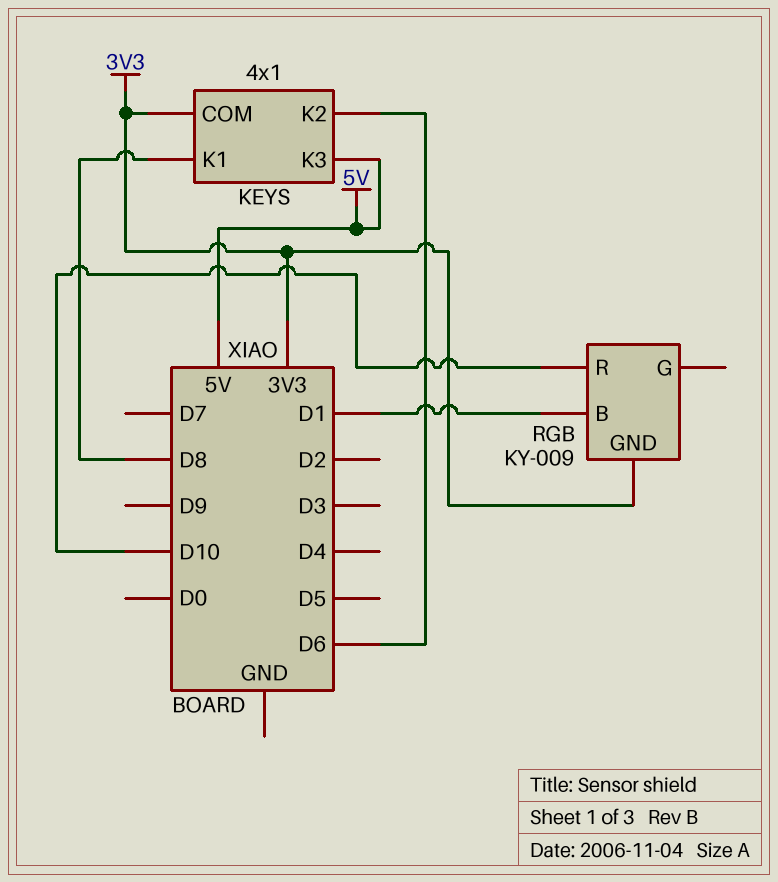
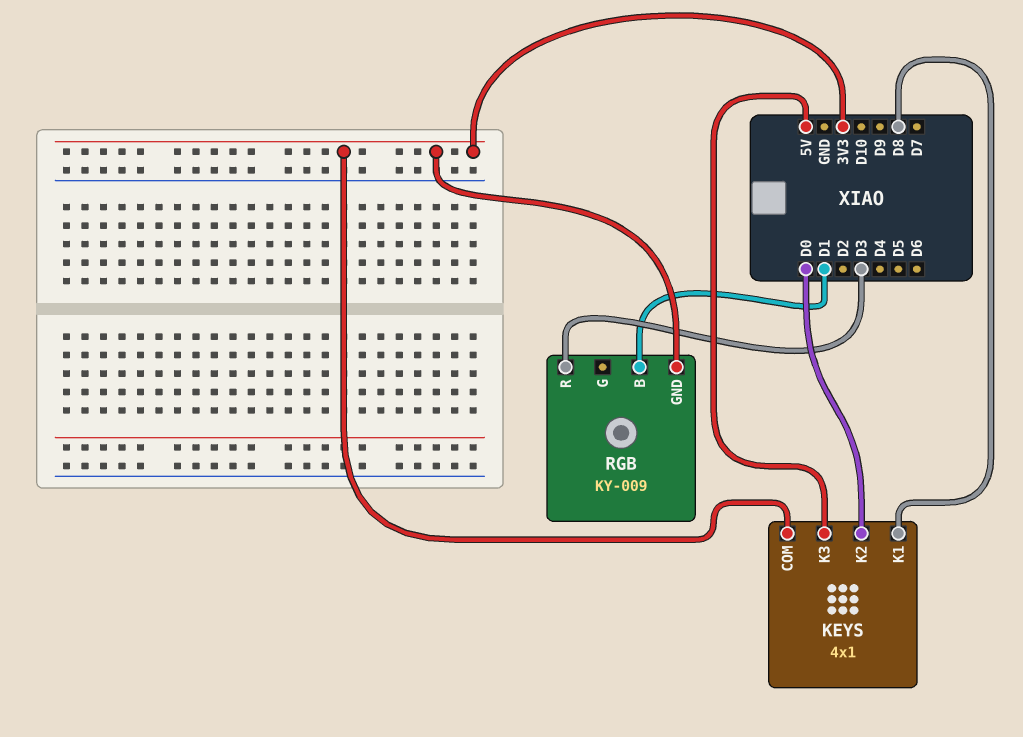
KEYS pin K2: D6 -> D0
RGB pin R: D10 -> D3

